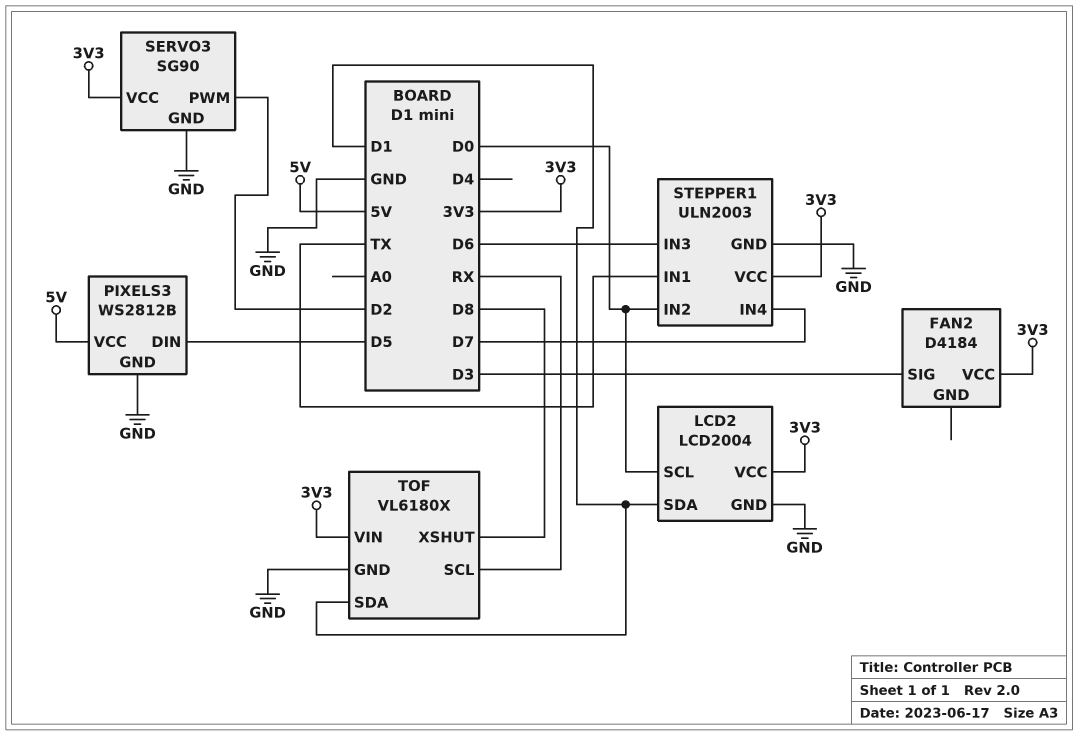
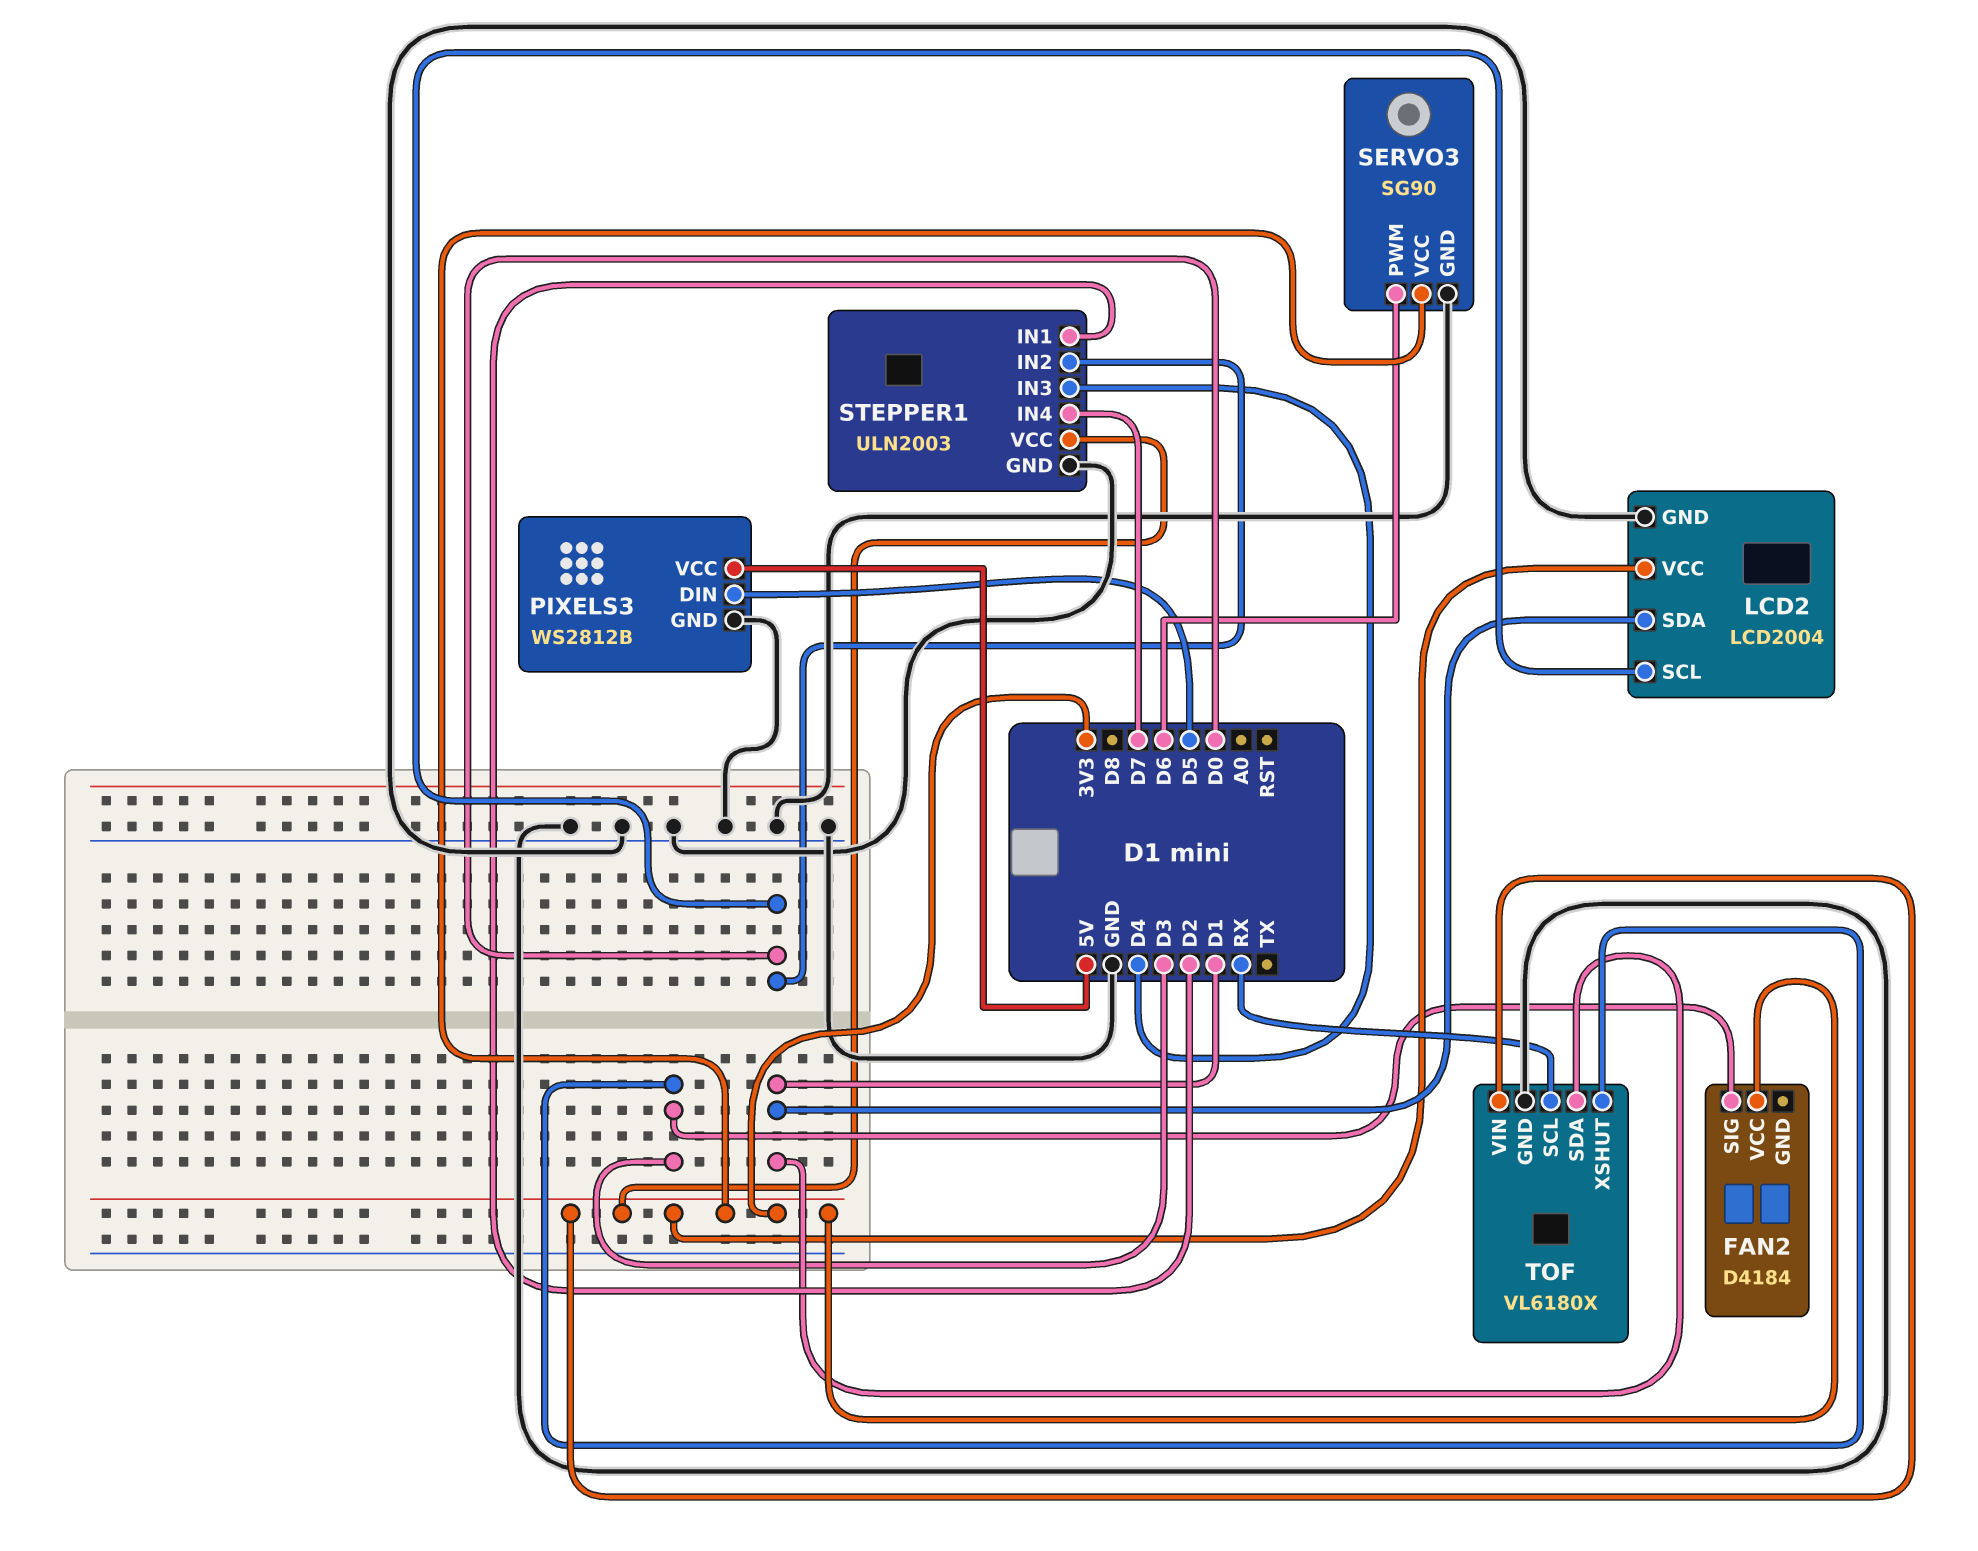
SERVO3 pin PWM: D2 -> D6
STEPPER1 pin IN1: TX -> D2
STEPPER1 pin IN3: D6 -> D4
TOF pin XSHUT: D8 -> D3

